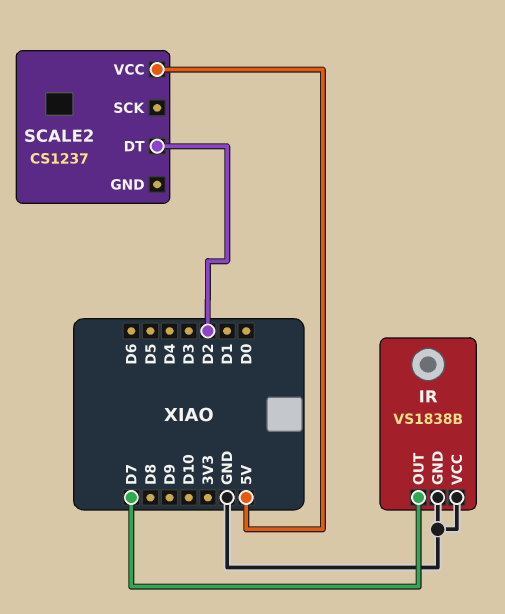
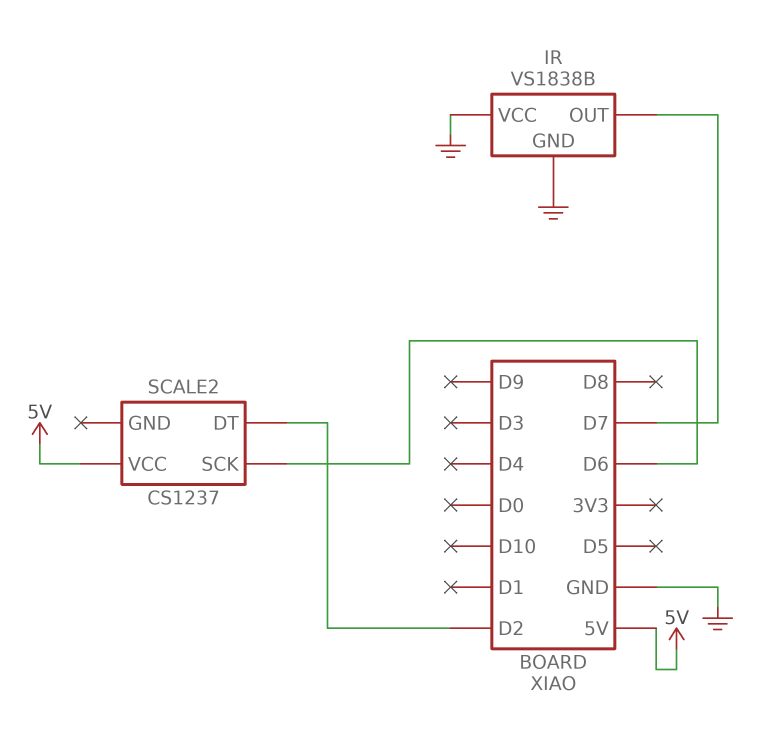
SCALE2 pin SCK: none -> D6

